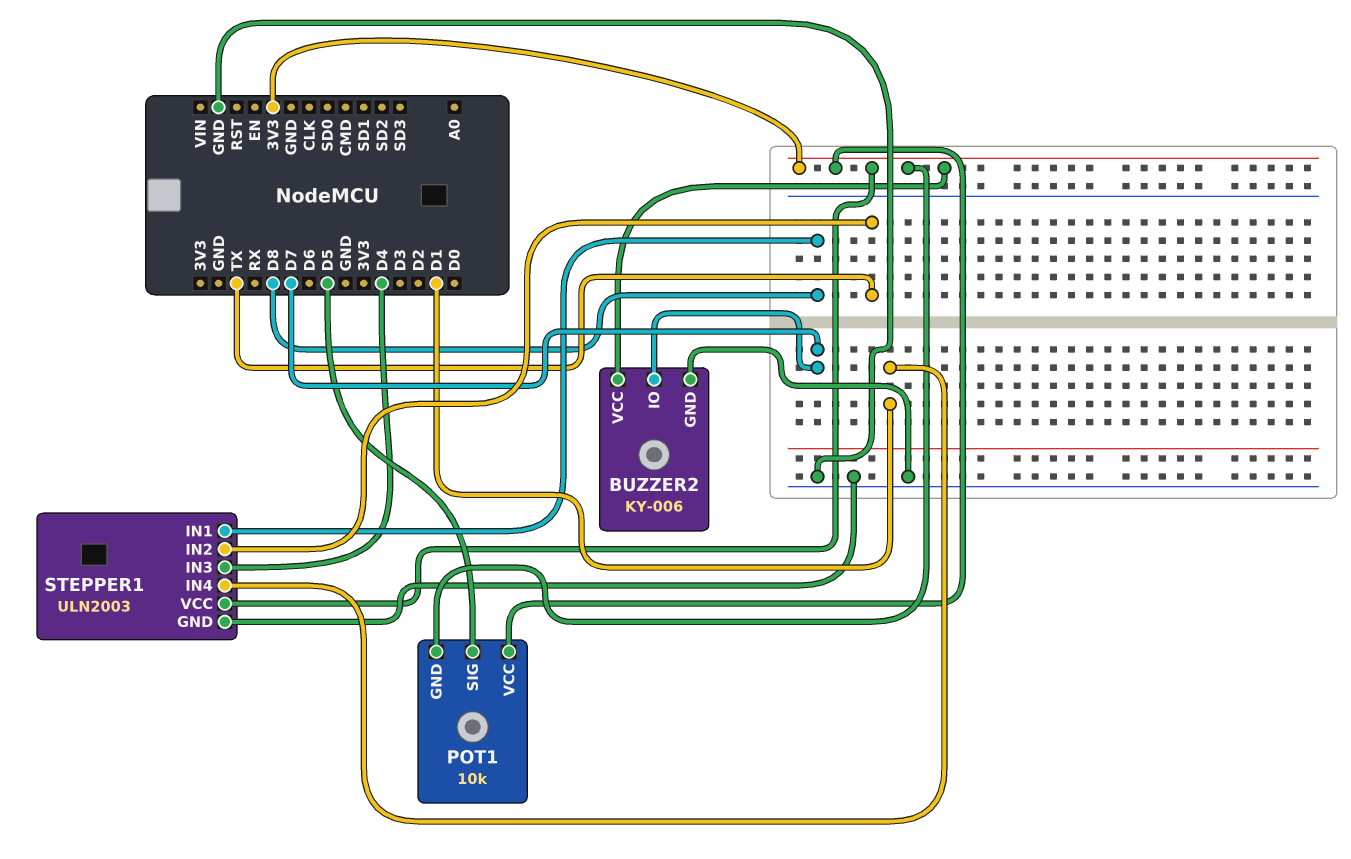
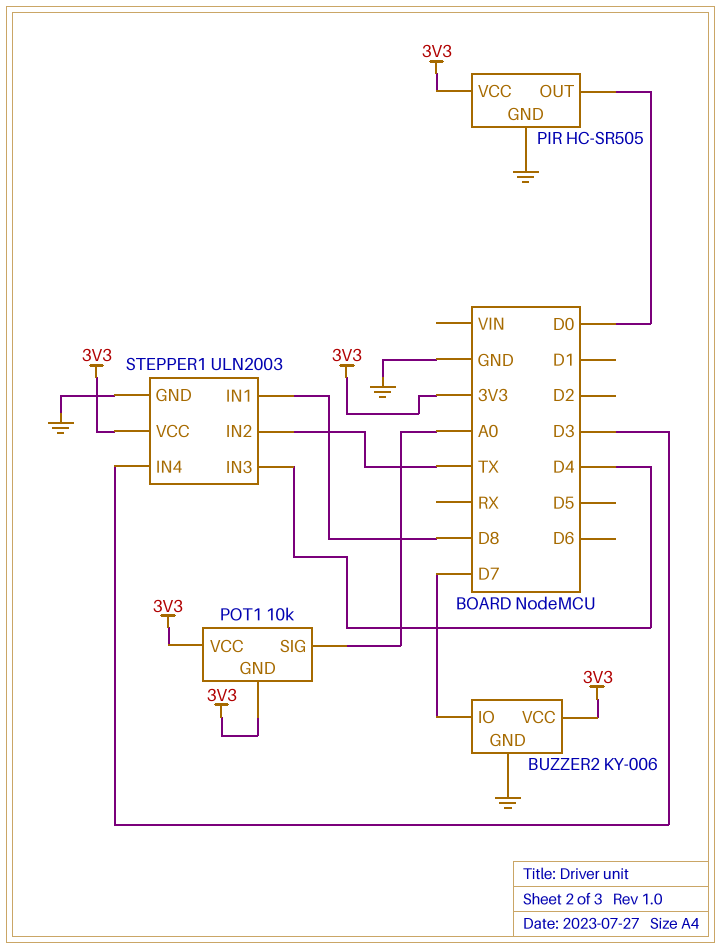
PIR: none -> HC-SR505
PIR pin GND: none -> GND
PIR pin OUT: none -> D0
PIR pin VCC: none -> 3V3
POT1 pin SIG: D5 -> A0
STEPPER1 pin IN4: D1 -> D3

